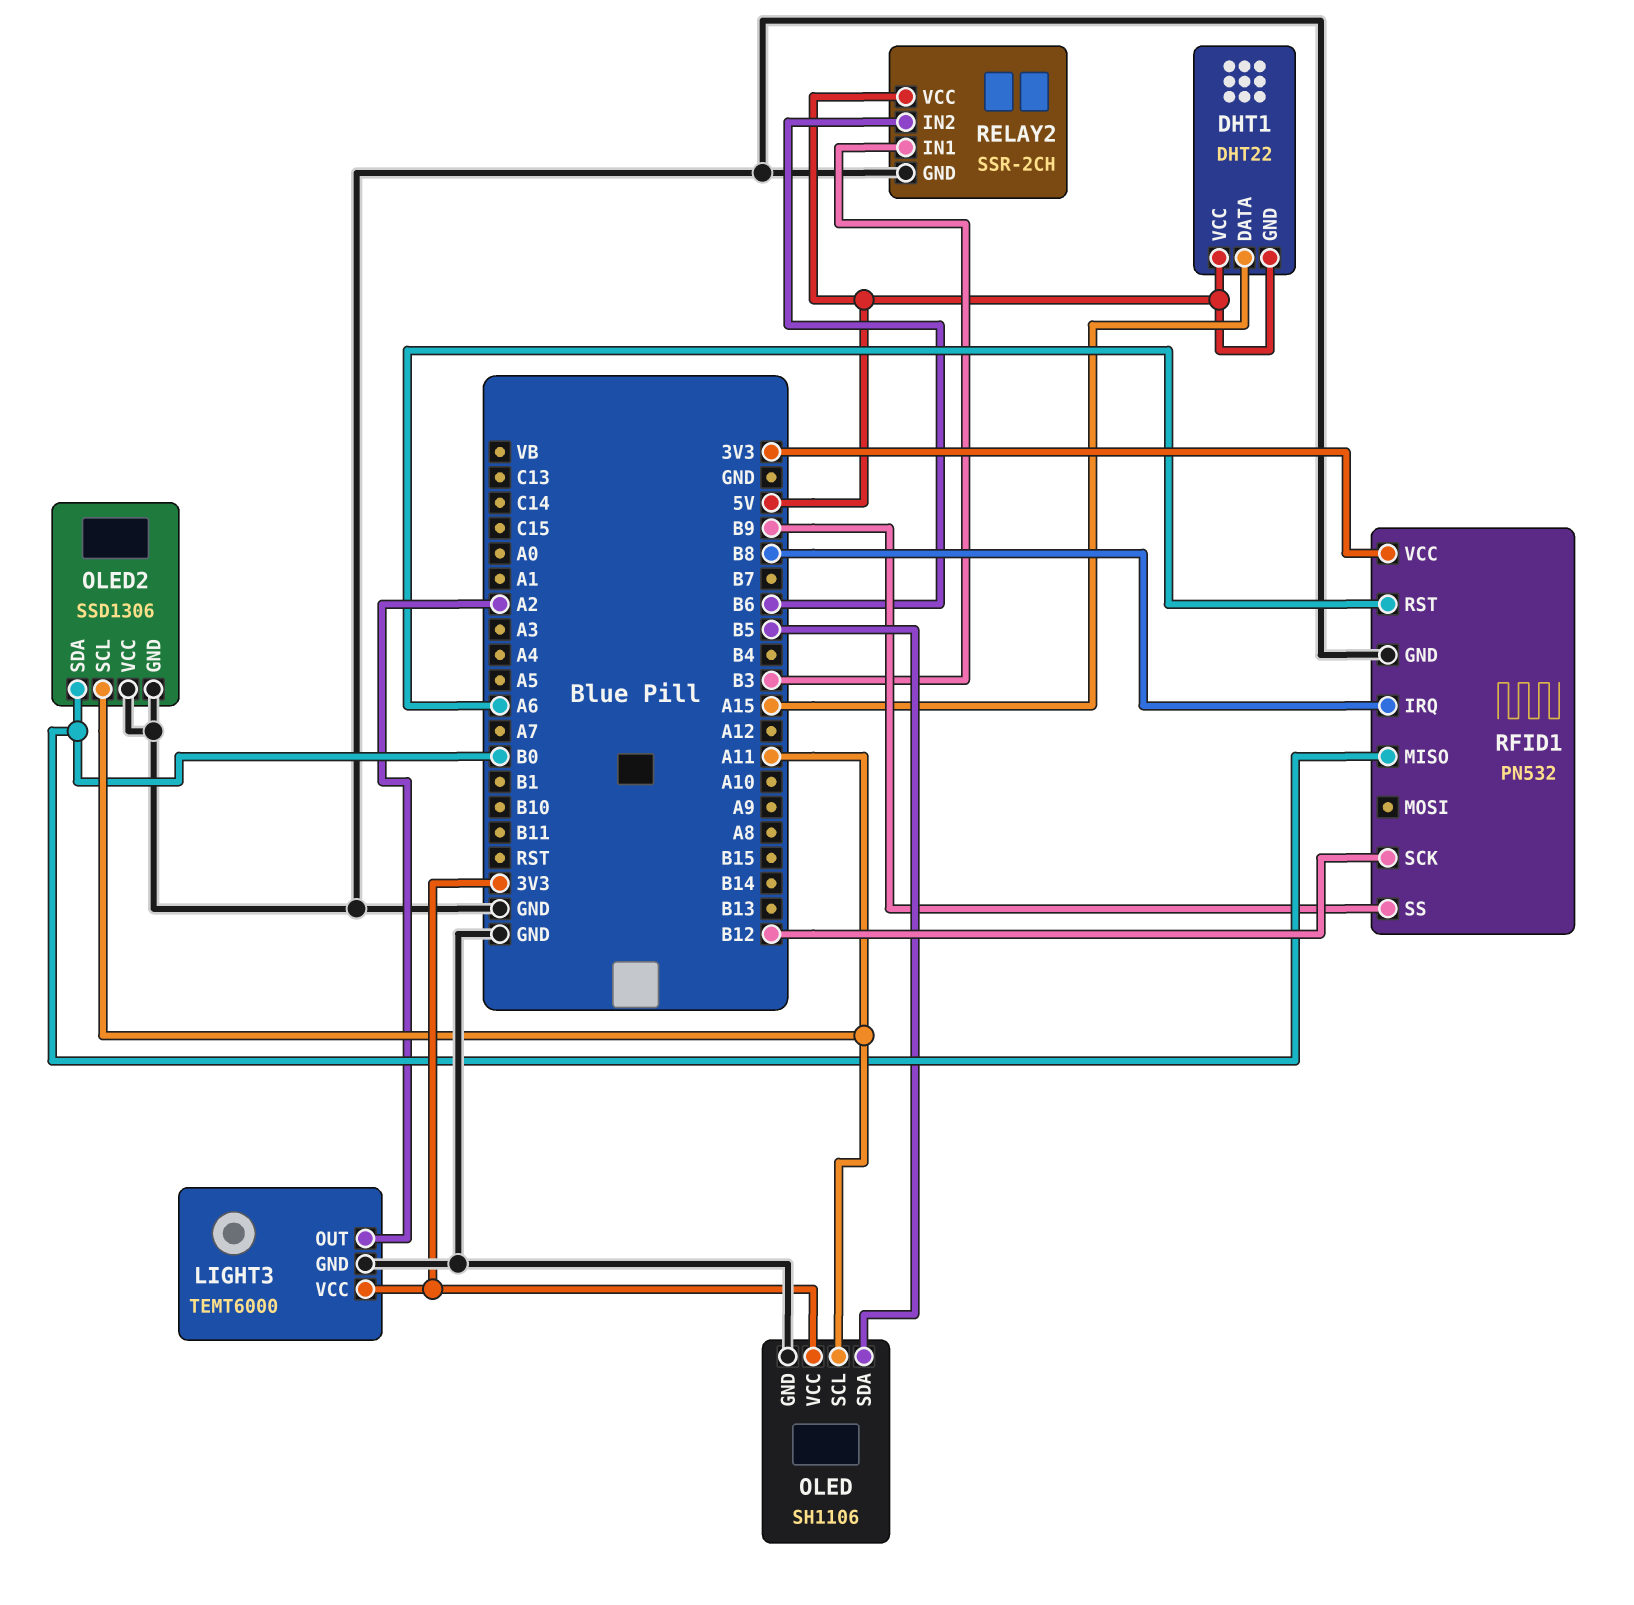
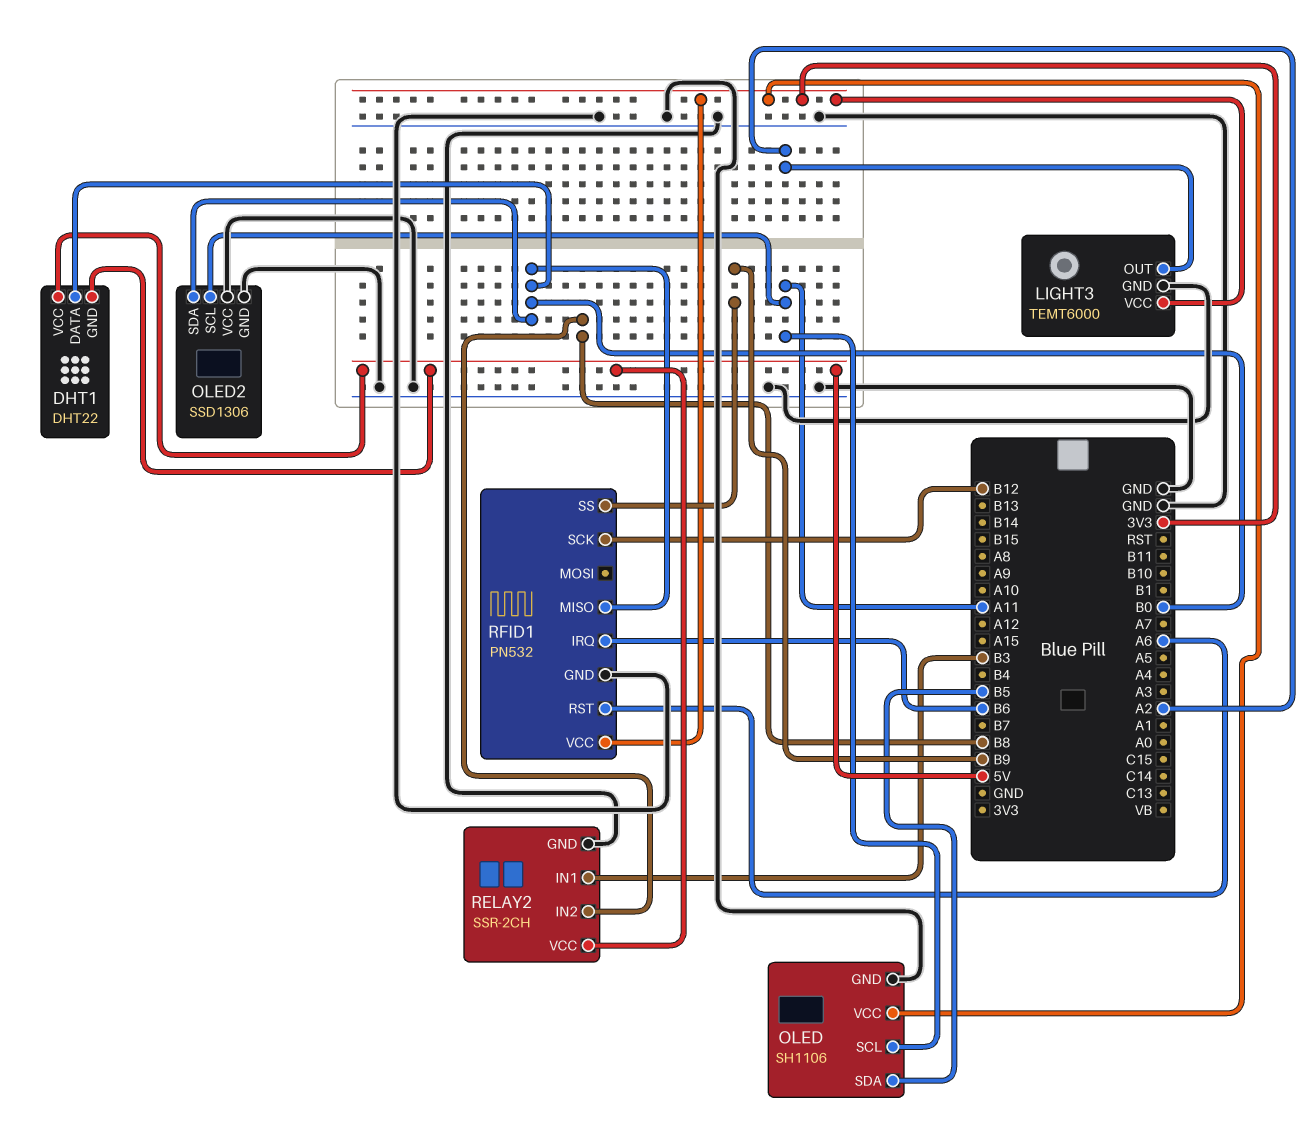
DHT1 pin DATA: A15 -> B0
RELAY2 pin IN2: B6 -> B8
RFID1 pin IRQ: B8 -> B6

